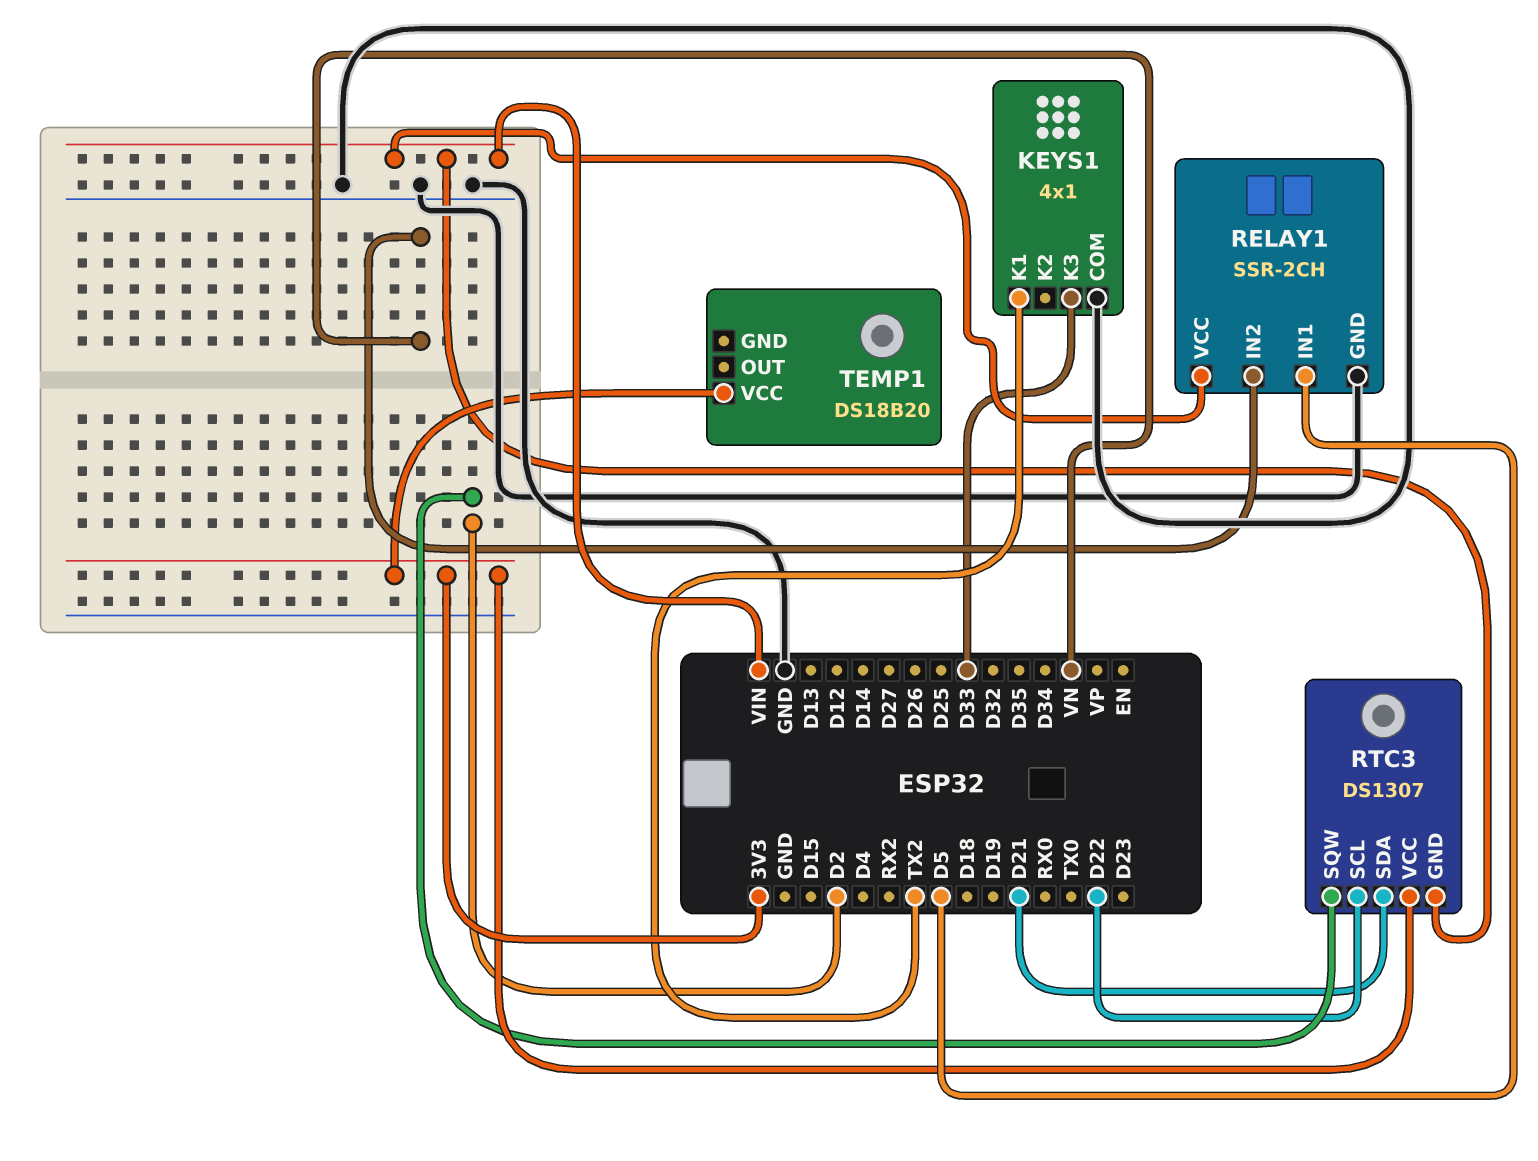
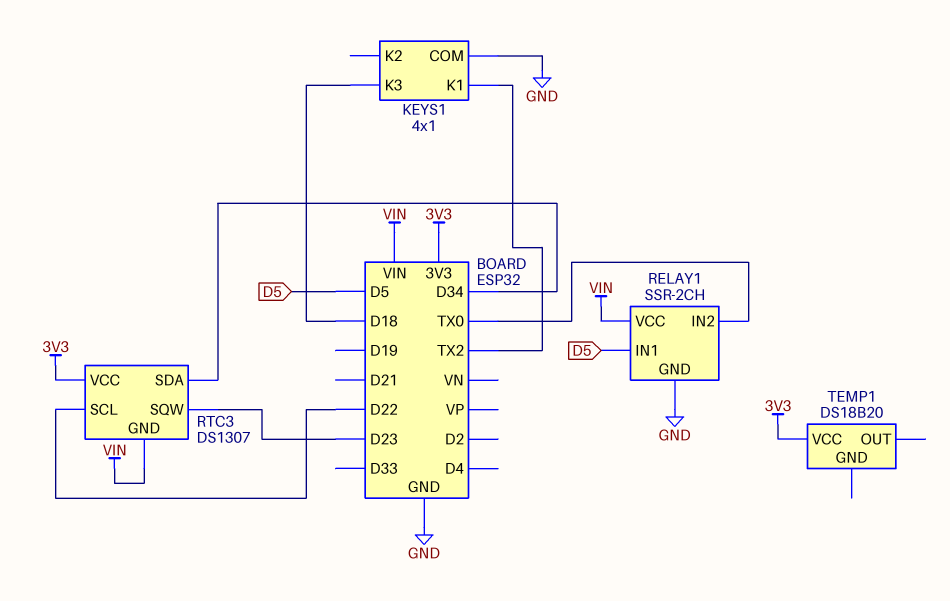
KEYS1 pin K3: D33 -> D18
RELAY1 pin IN2: VN -> TX0
RTC3 pin SDA: D21 -> D34
RTC3 pin SQW: D2 -> D23

